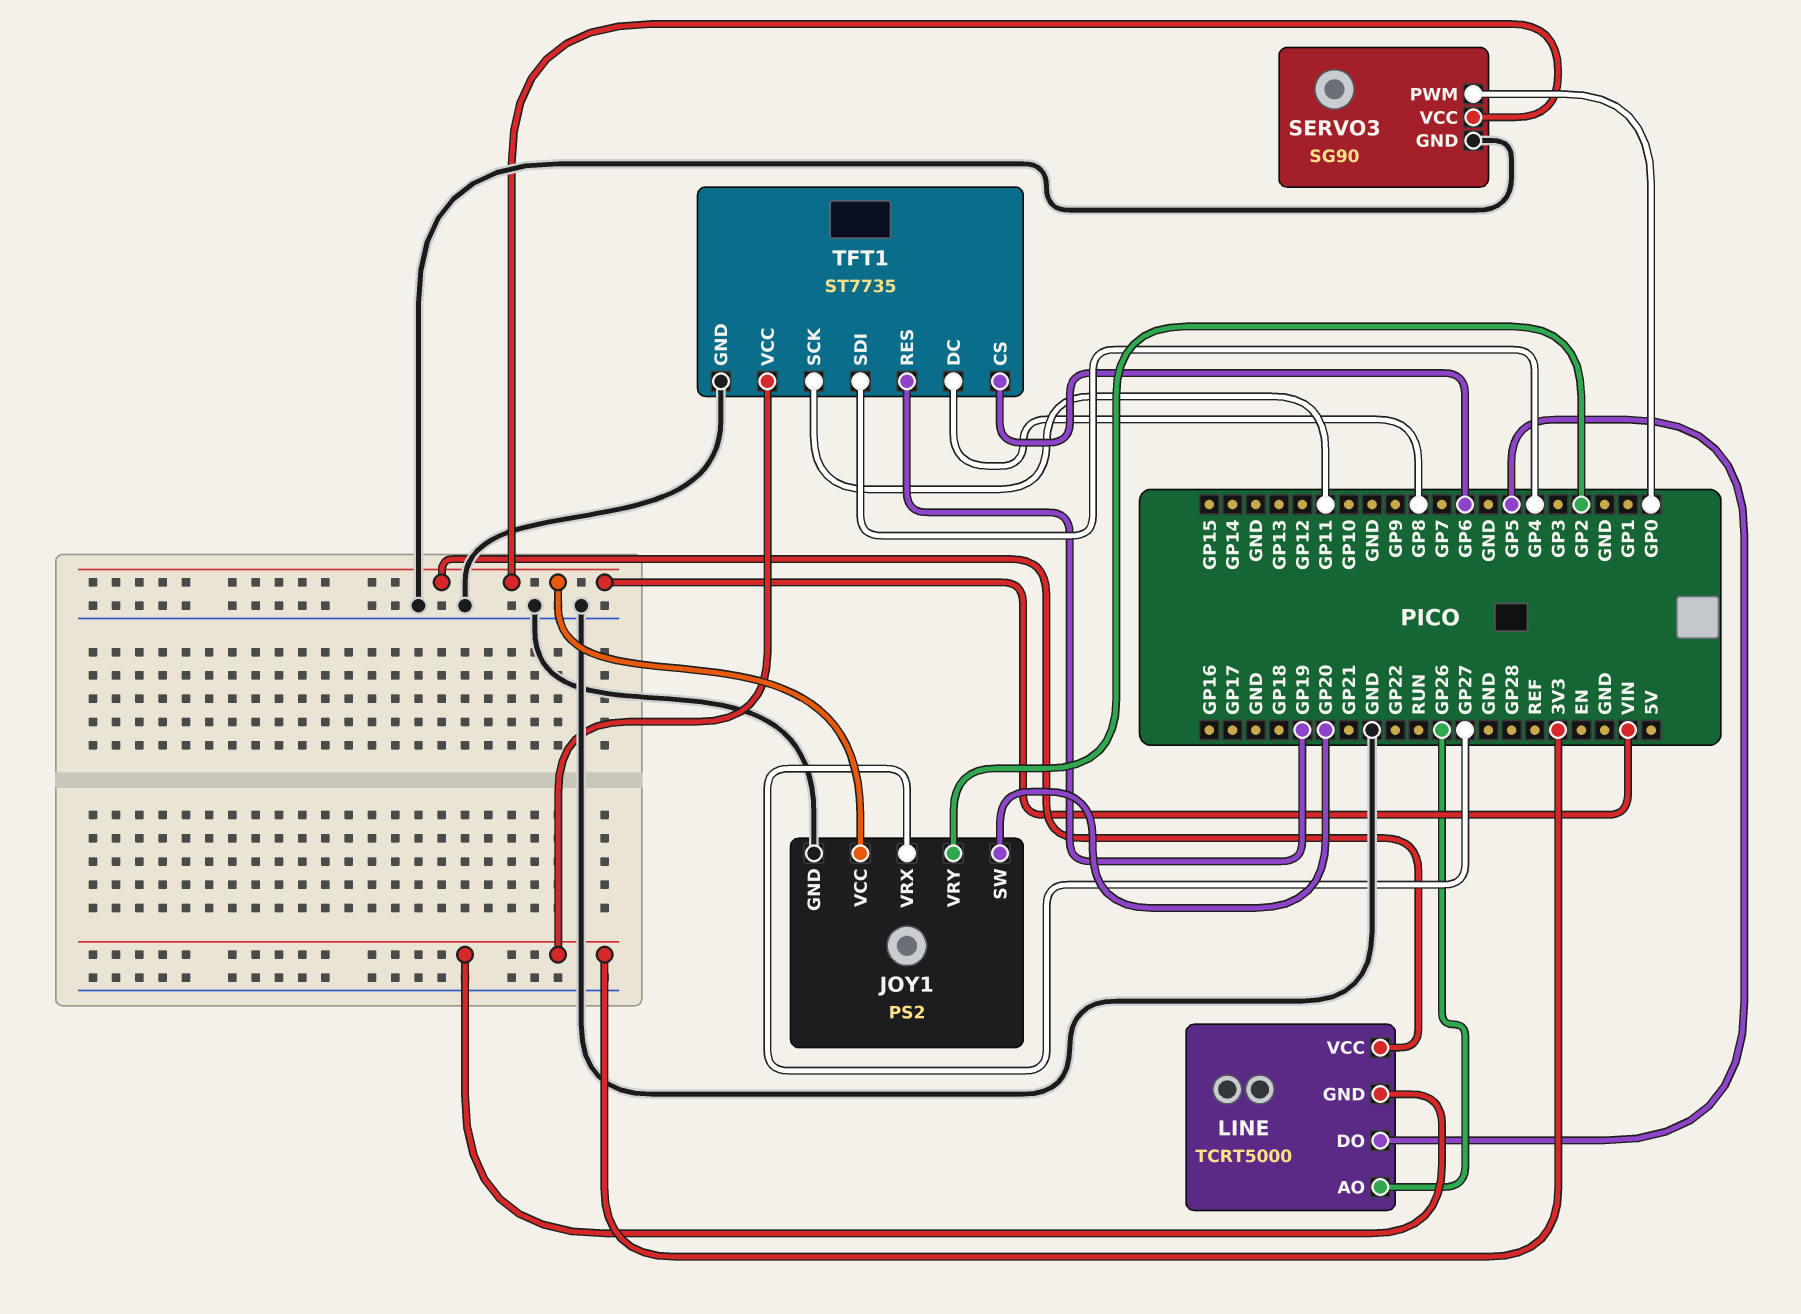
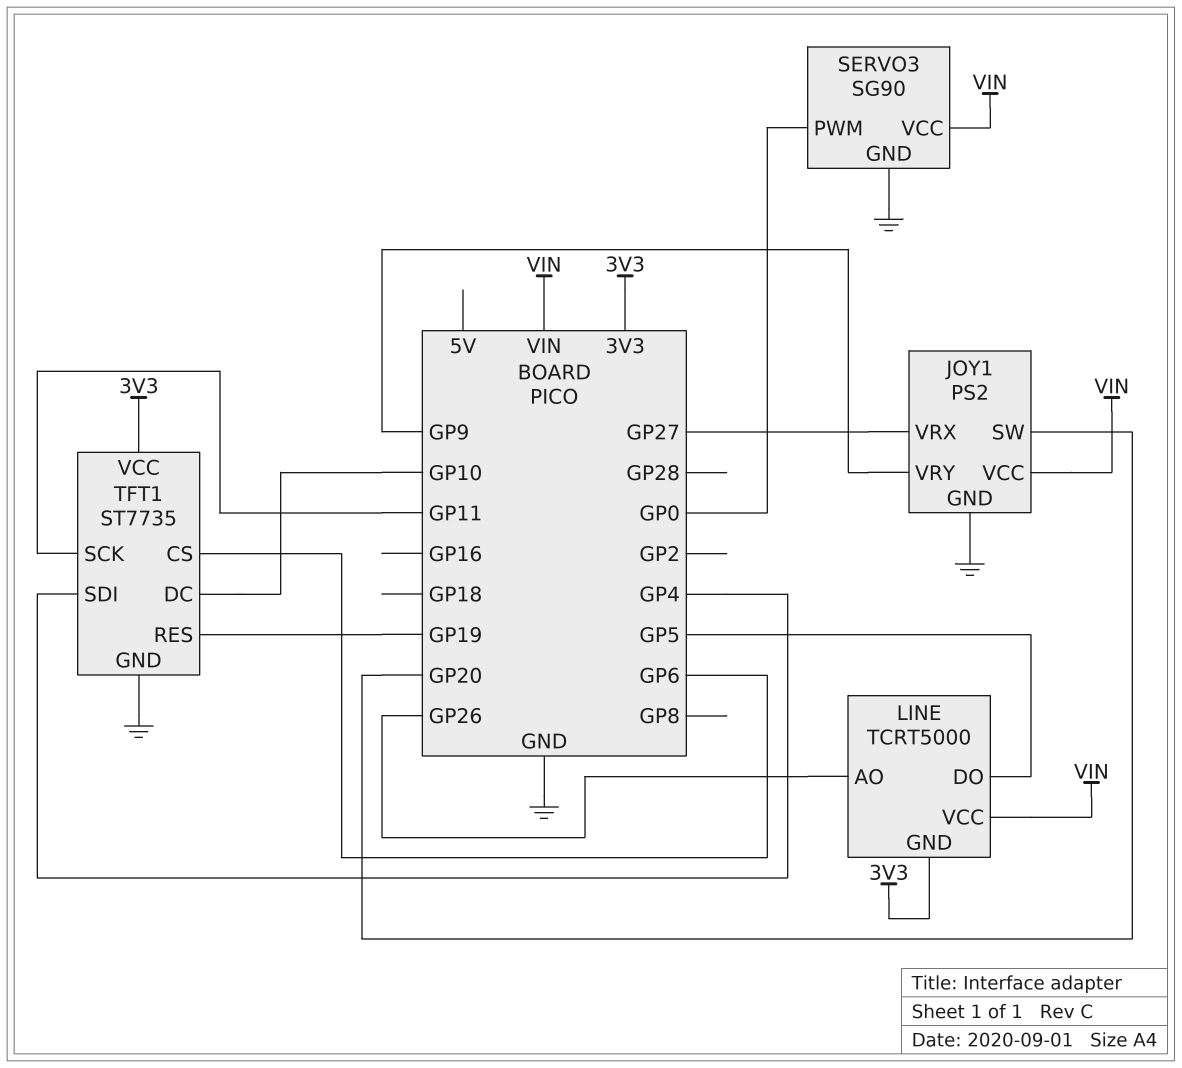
JOY1 pin VRY: GP2 -> GP9
TFT1 pin DC: GP8 -> GP10

